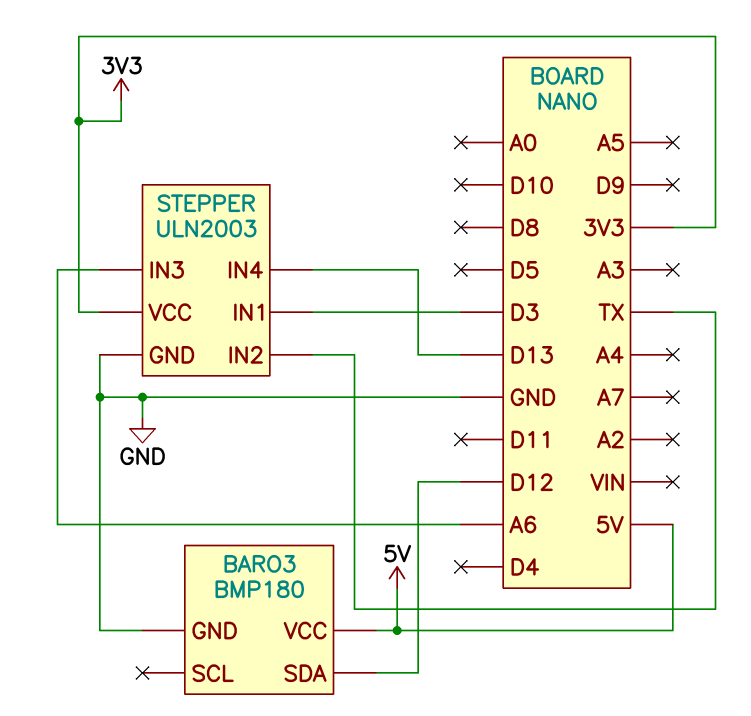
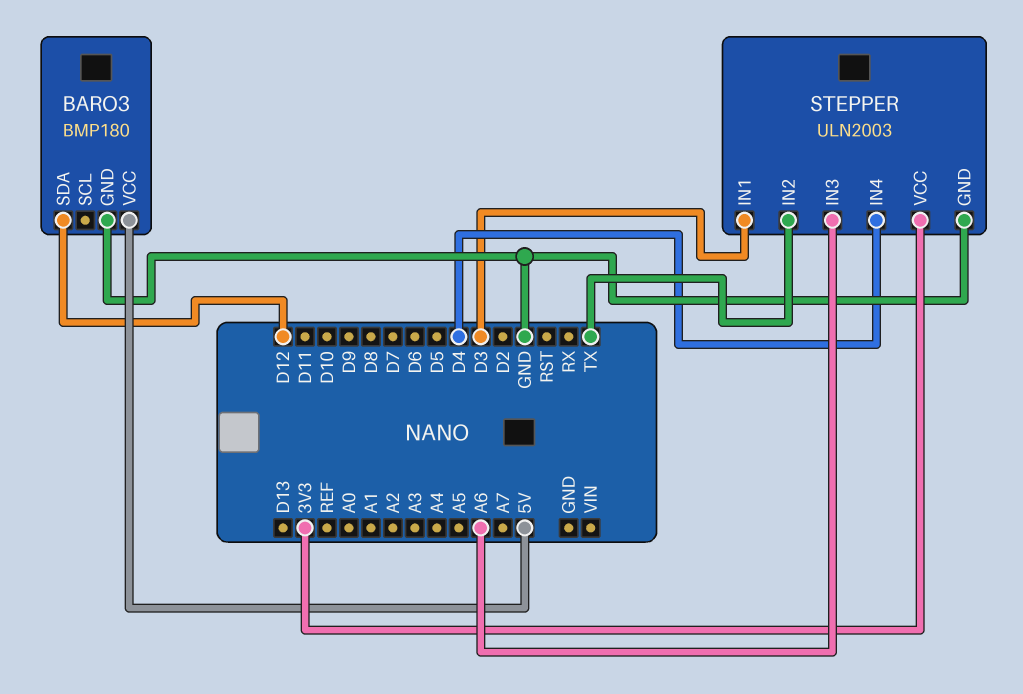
STEPPER pin IN4: D13 -> D4

